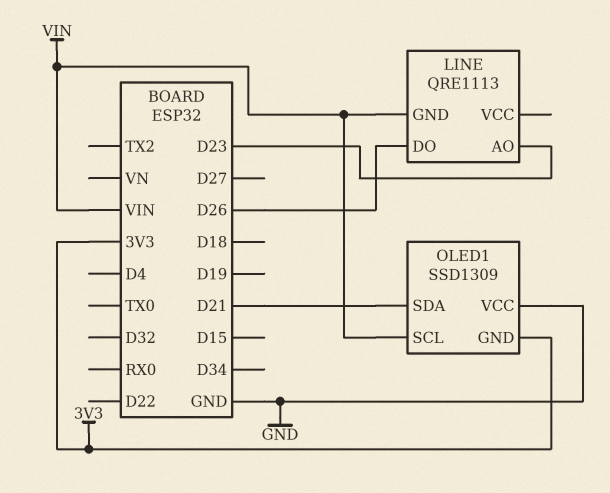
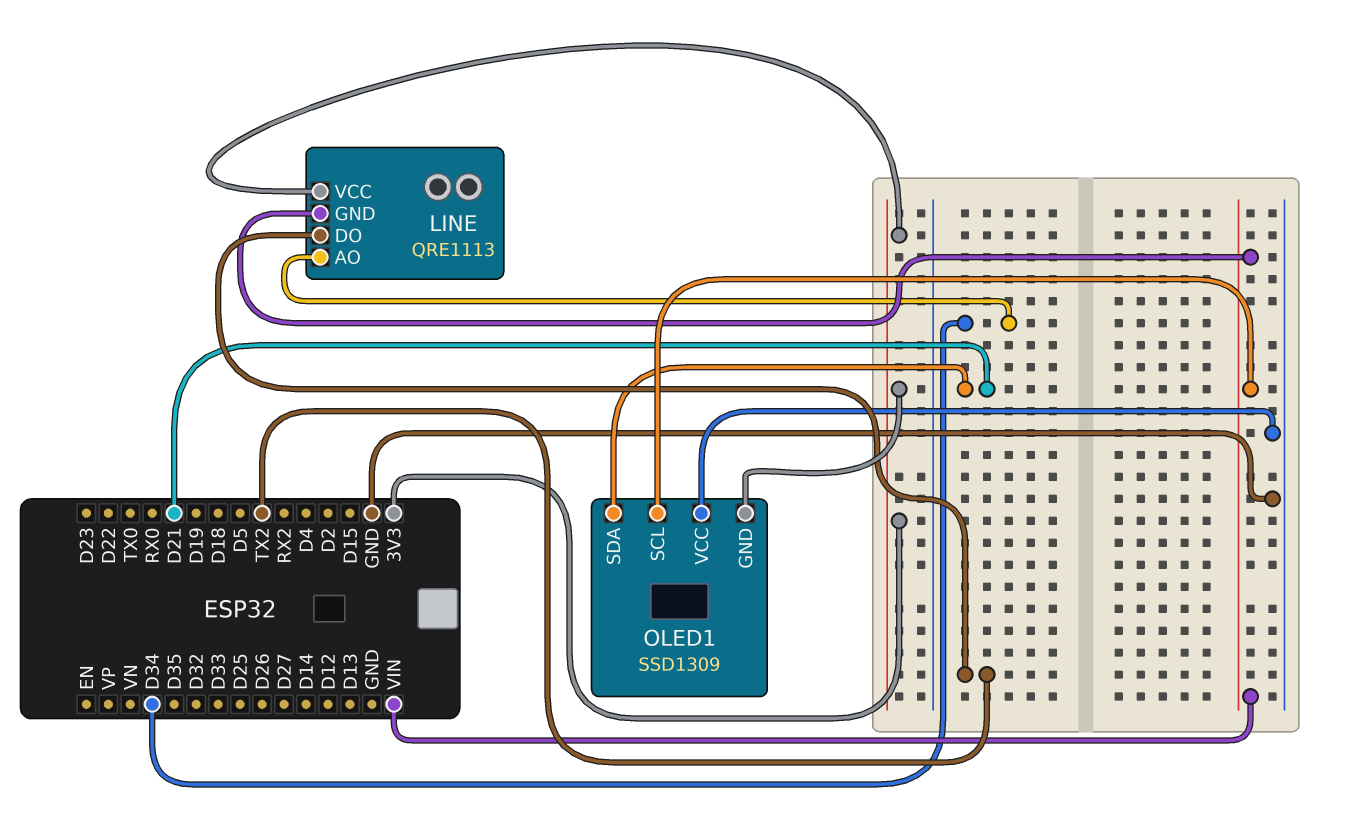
LINE pin AO: D23 -> D34
LINE pin DO: D26 -> TX2
LINE pin VCC: none -> 3V3

